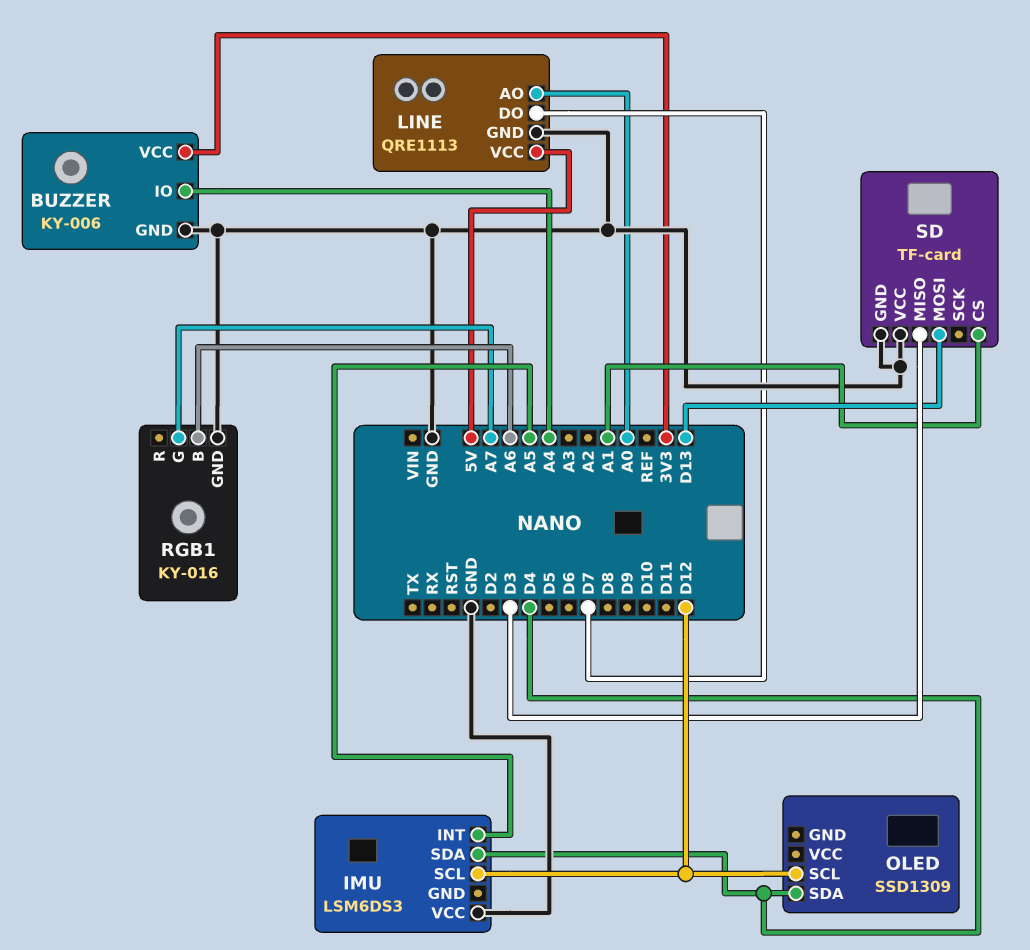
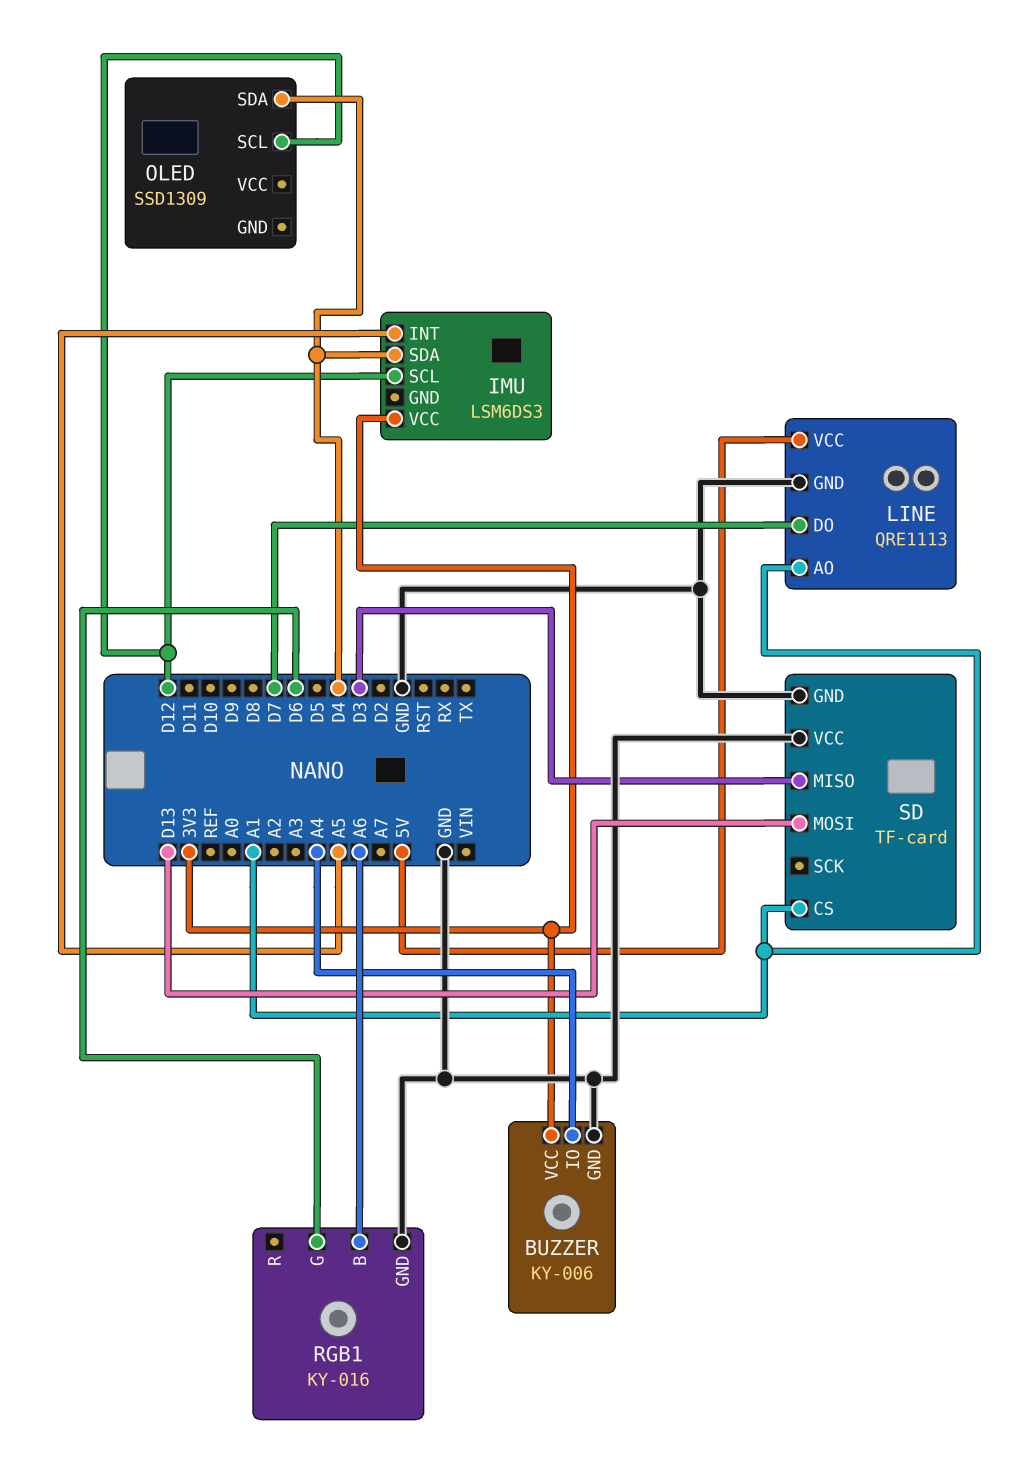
IMU pin VCC: GND -> 3V3
LINE pin AO: A0 -> A1
RGB1 pin G: A7 -> D6

